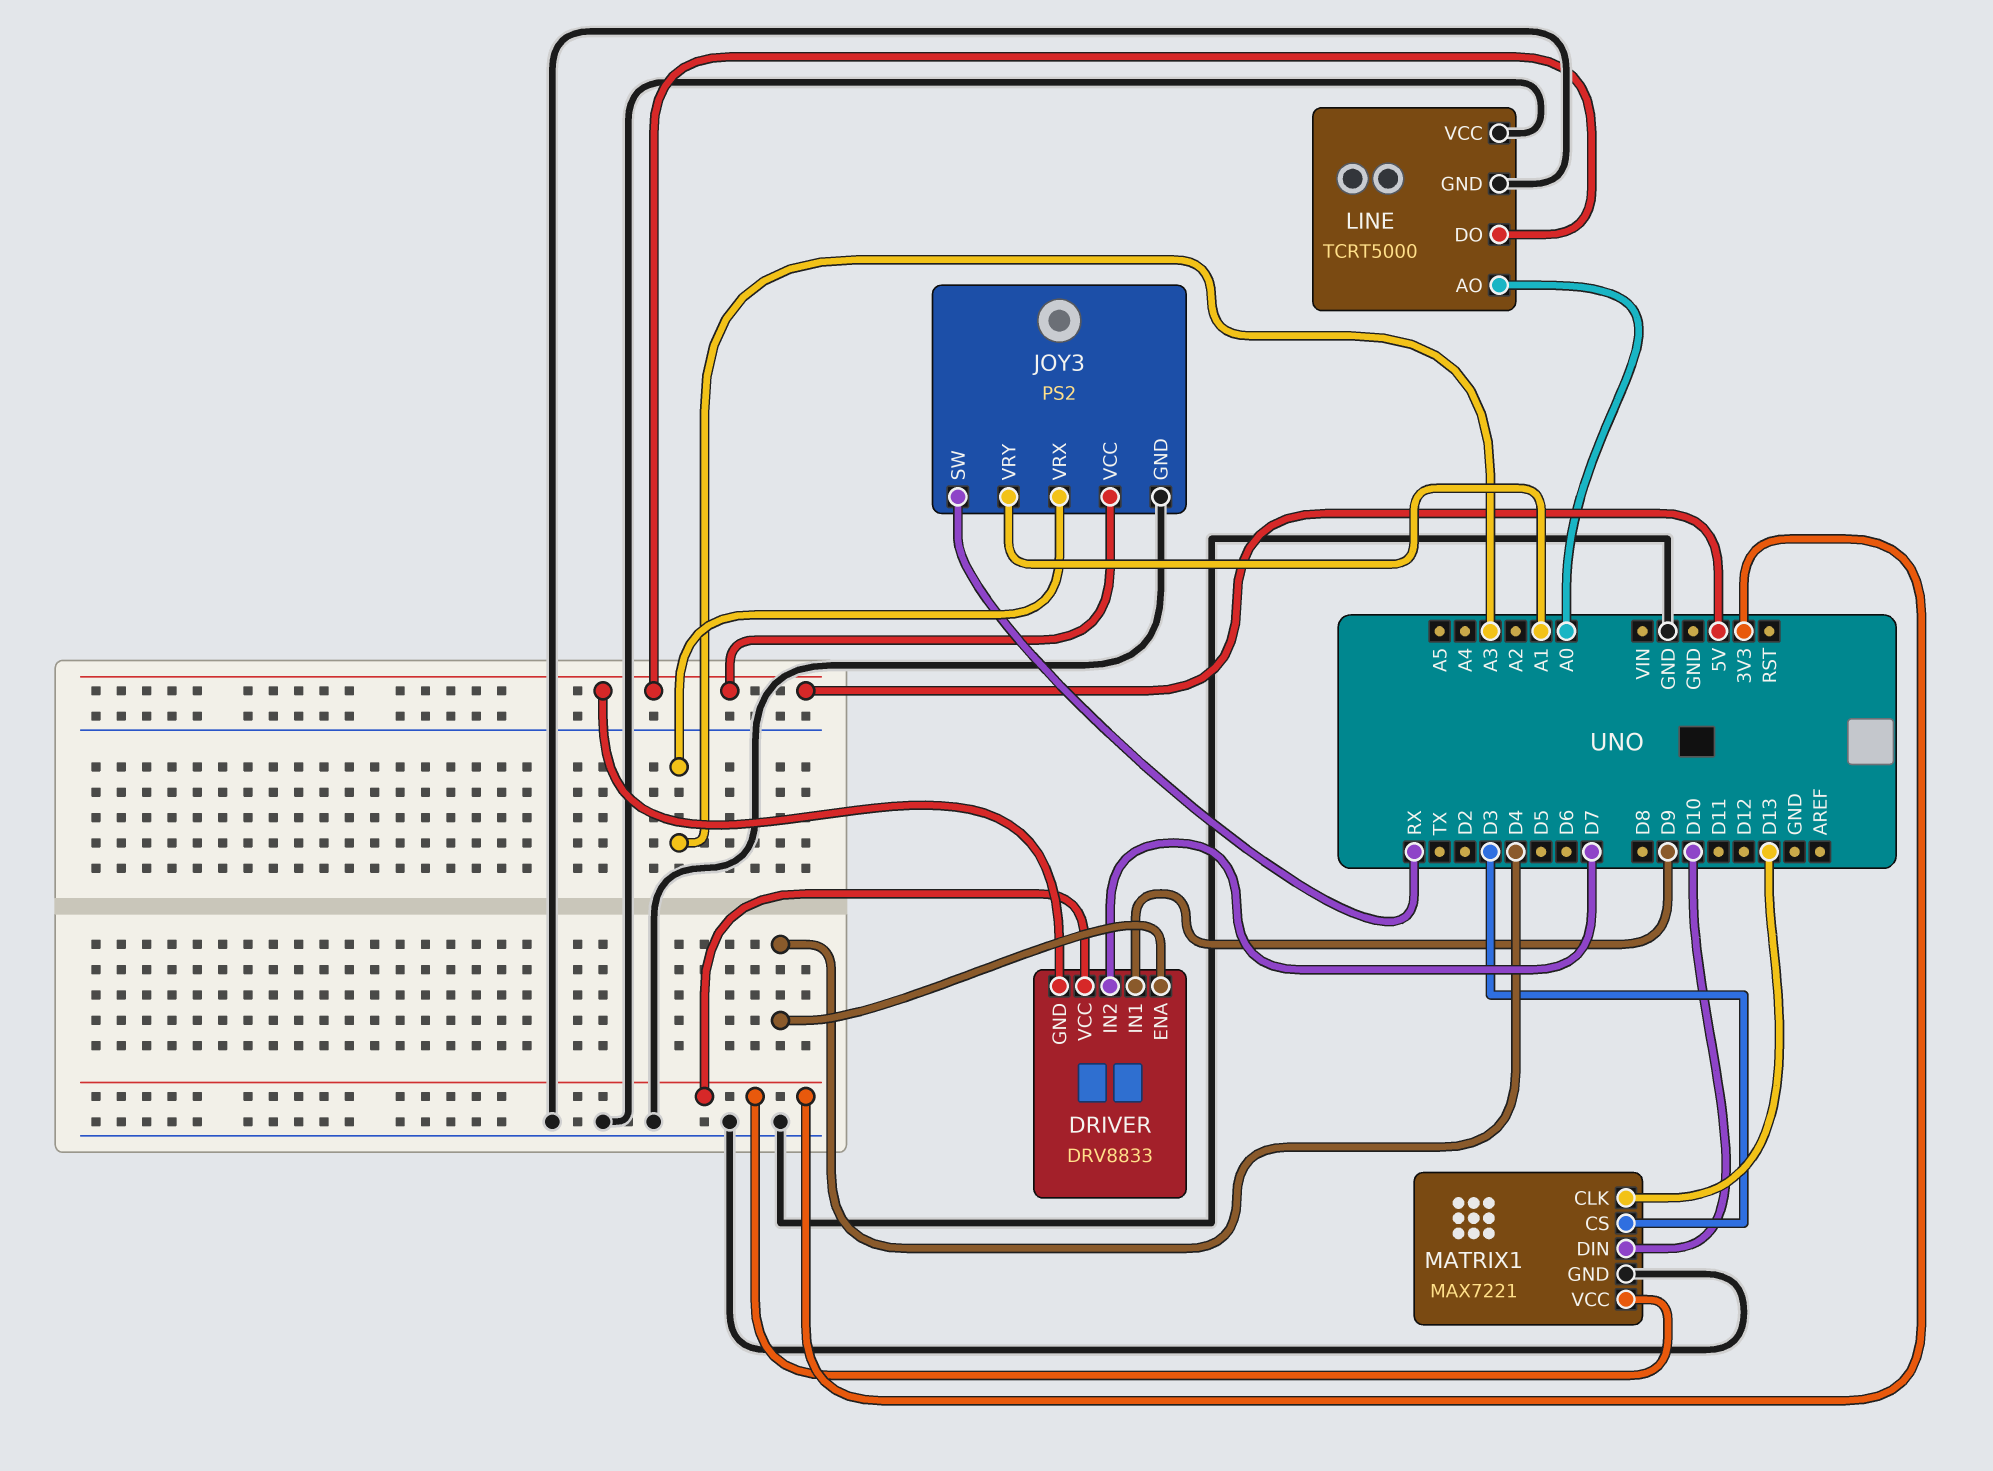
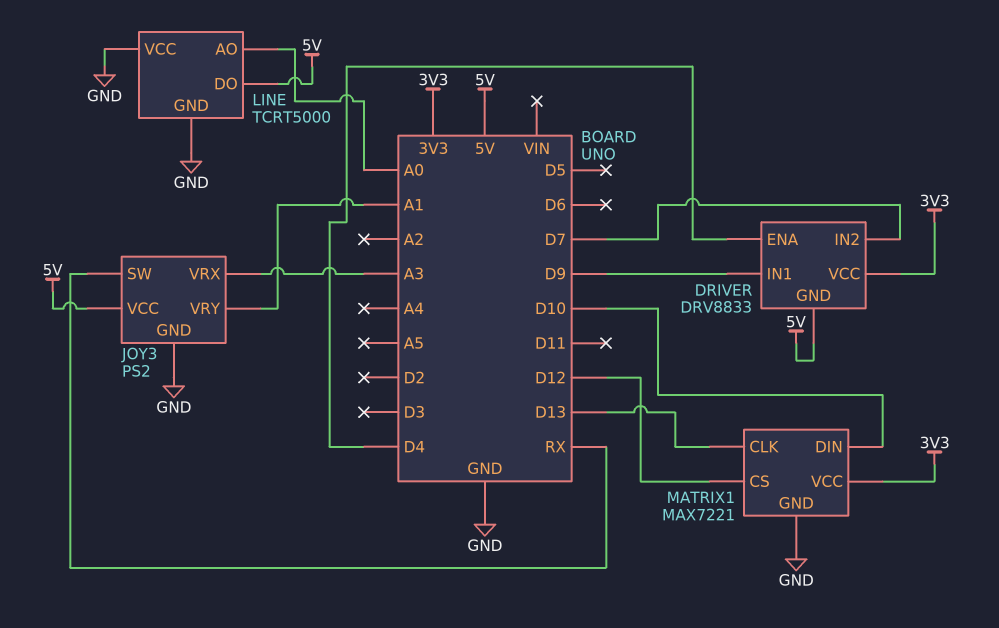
MATRIX1 pin CS: D3 -> D12

